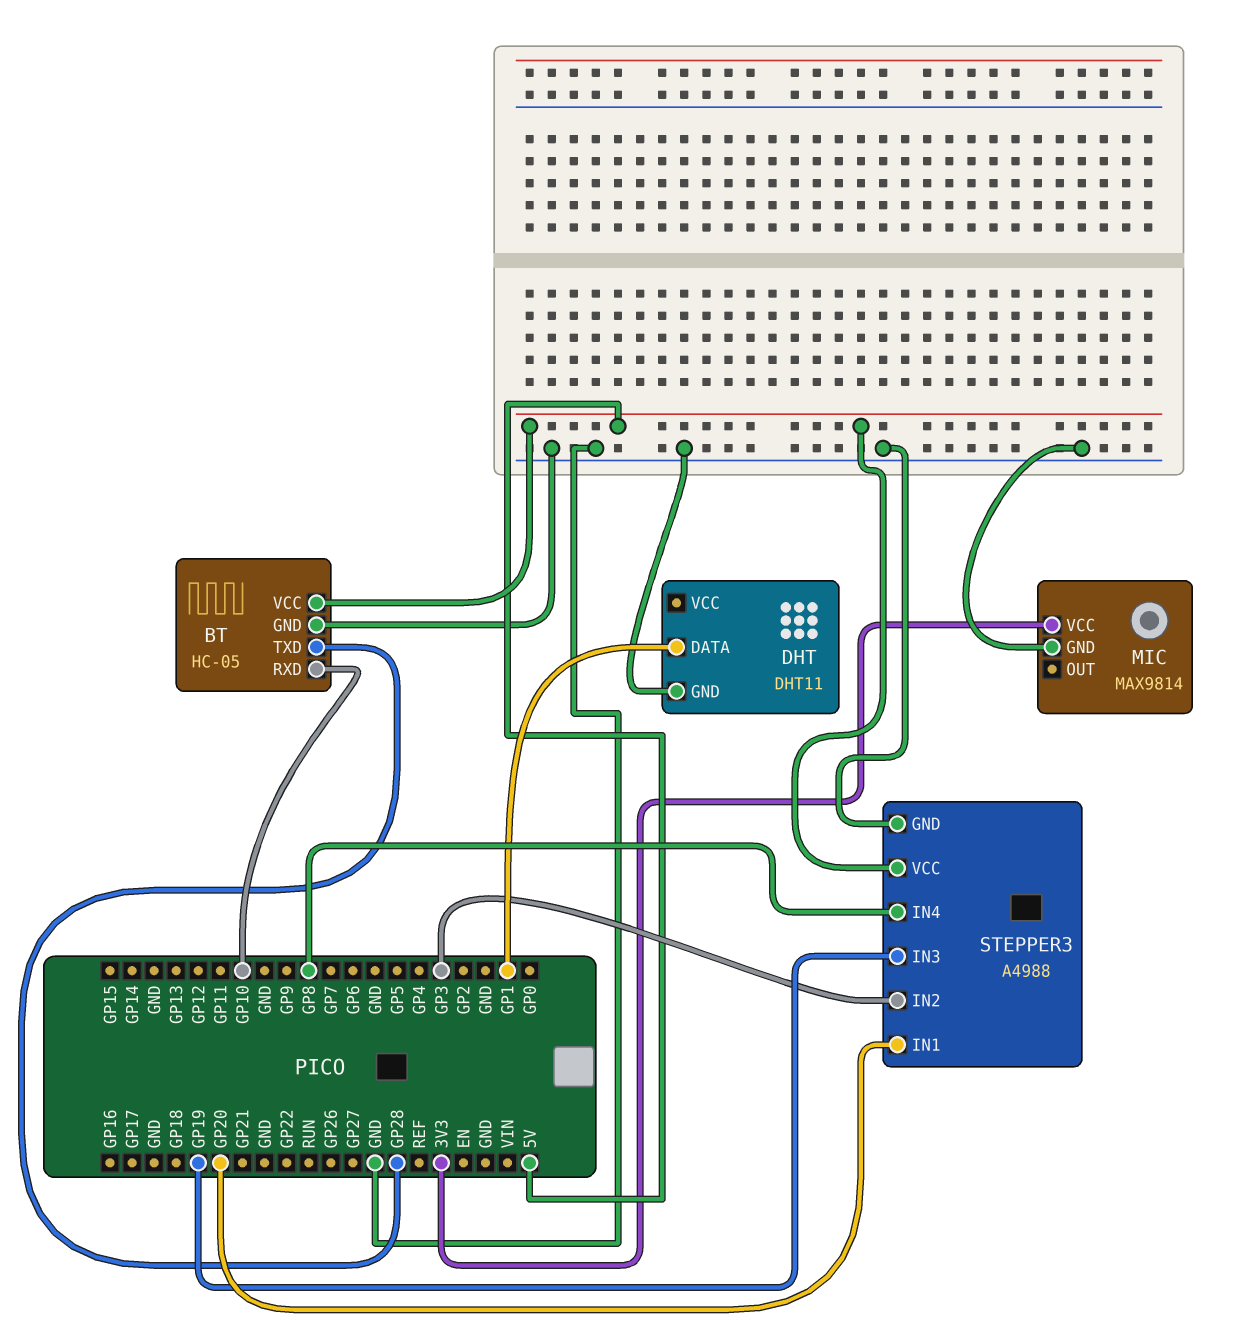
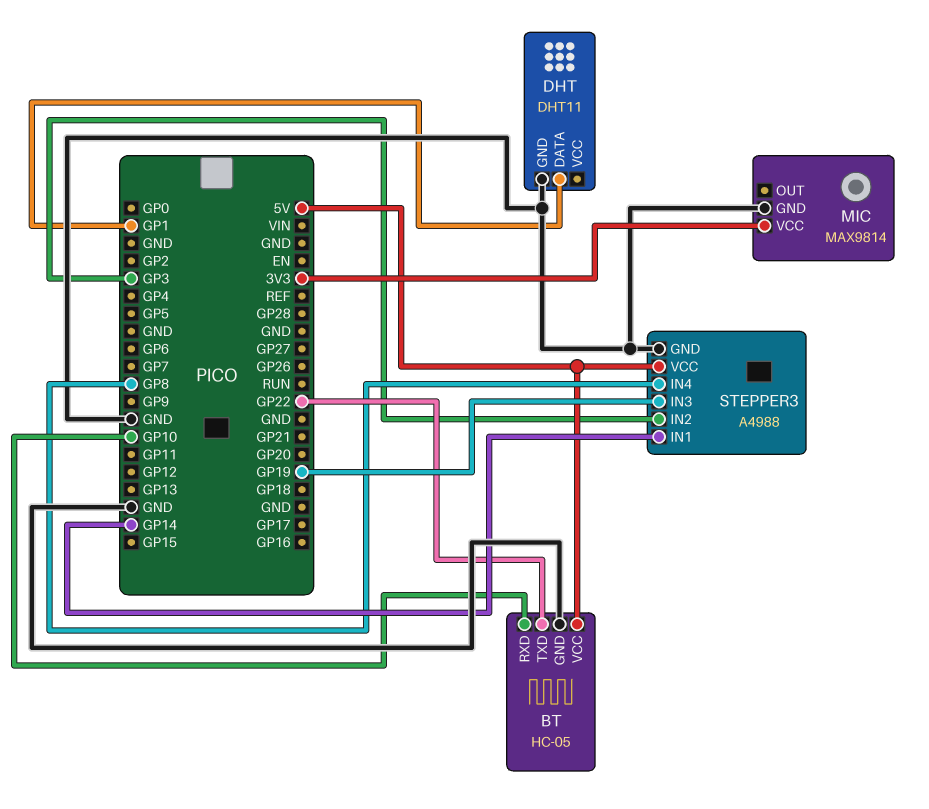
BT pin TXD: GP28 -> GP22
STEPPER3 pin IN1: GP20 -> GP14

